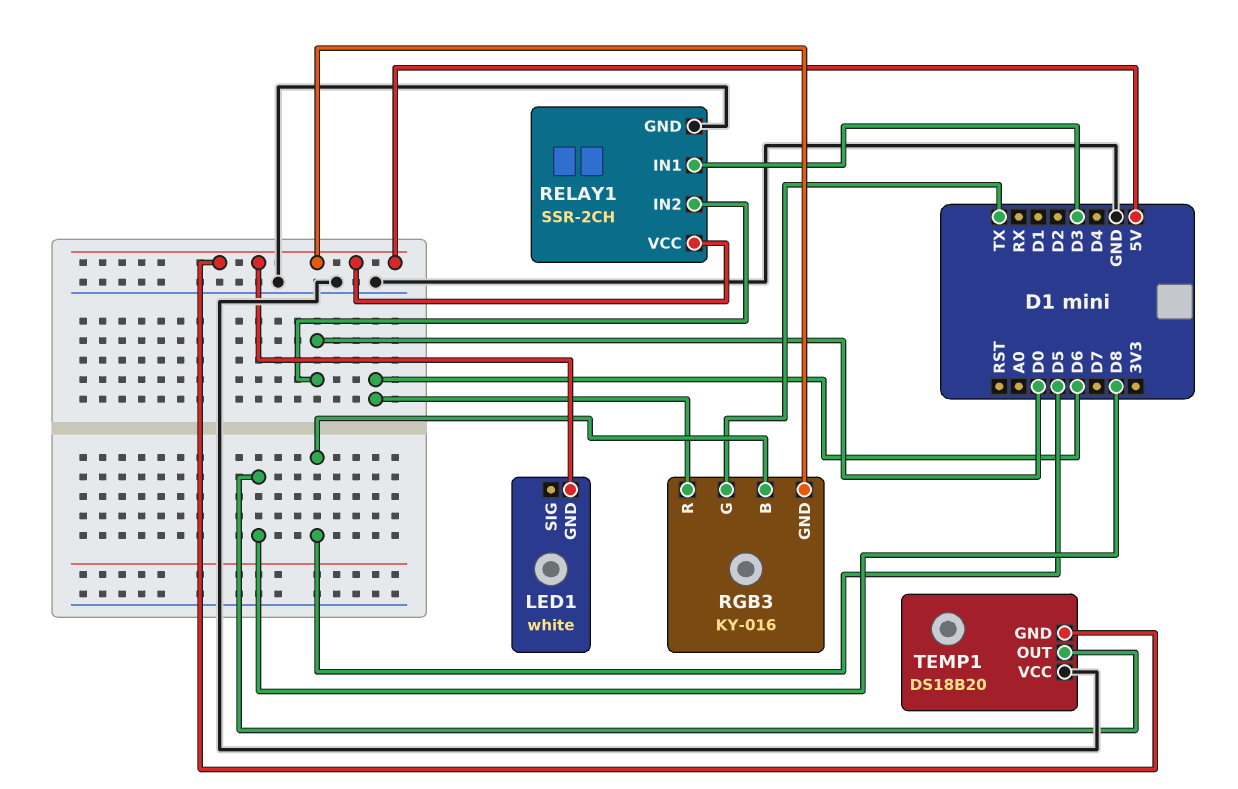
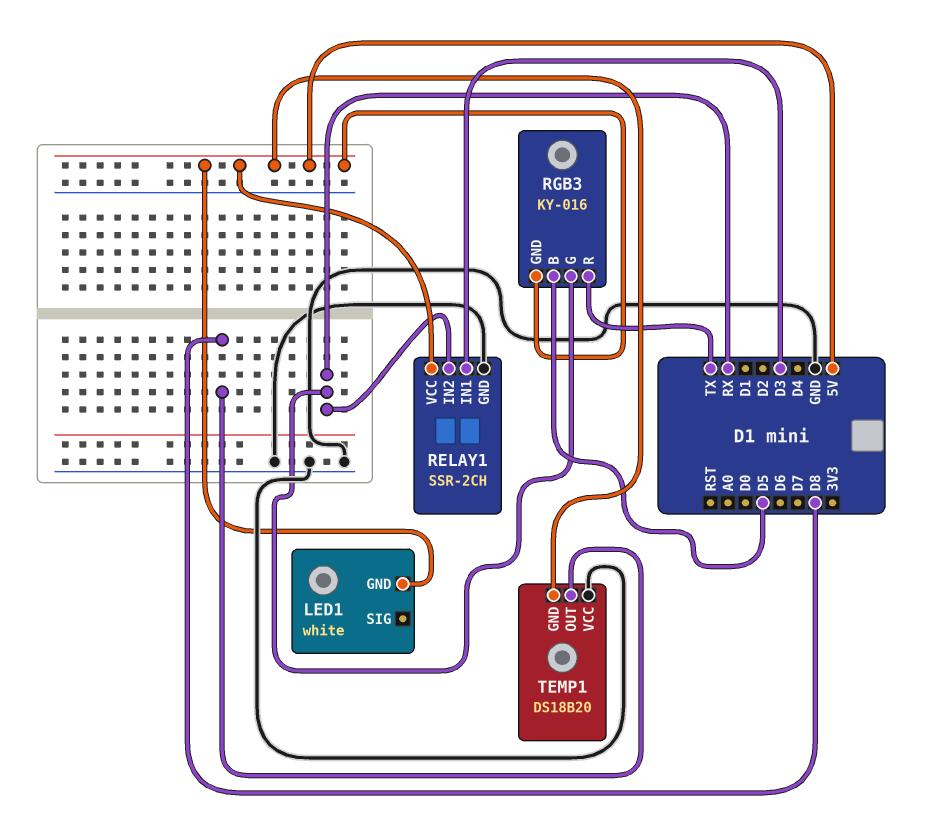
RELAY1 pin IN2: D0 -> RX
RGB3 pin G: TX -> RX
RGB3 pin R: D6 -> TX

